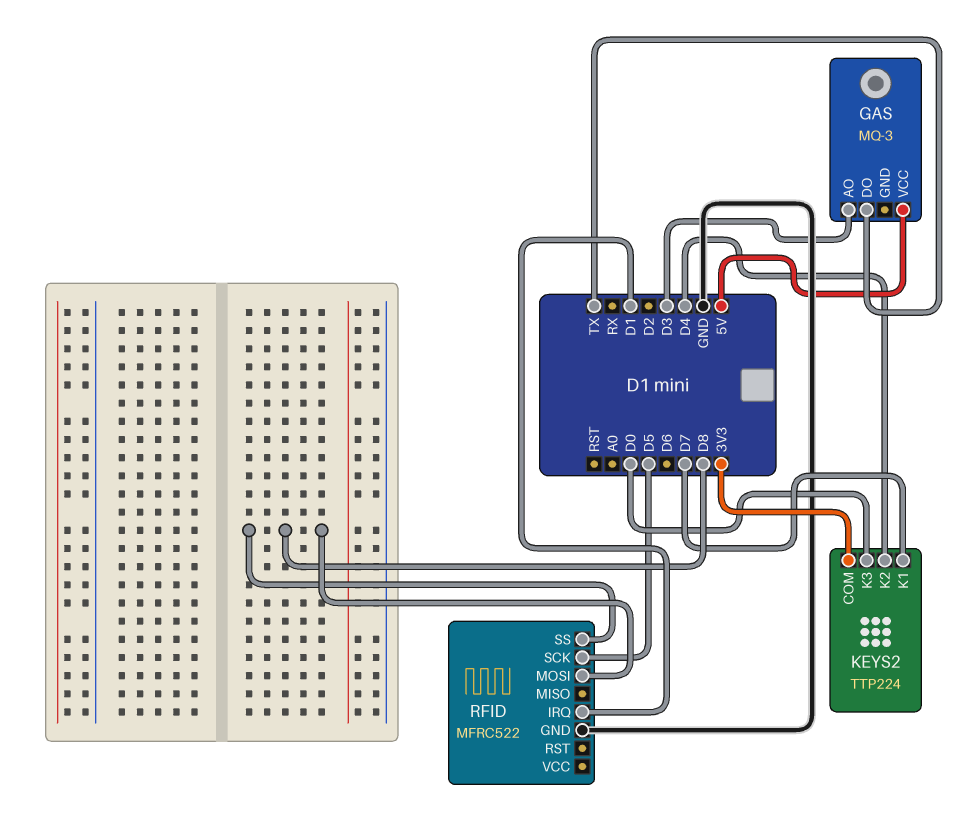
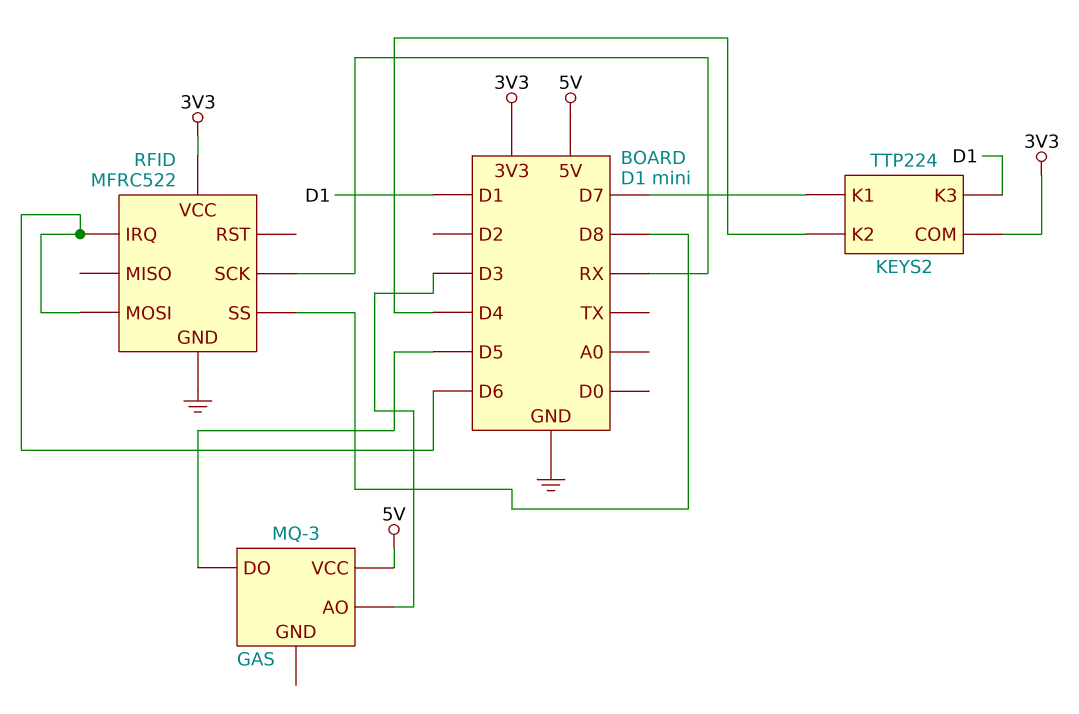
GAS pin DO: TX -> D5
KEYS2 pin K3: D0 -> D1
RFID pin IRQ: D1 -> D6
RFID pin MOSI: D8 -> D6
RFID pin SCK: D5 -> RX
RFID pin VCC: none -> 3V3

